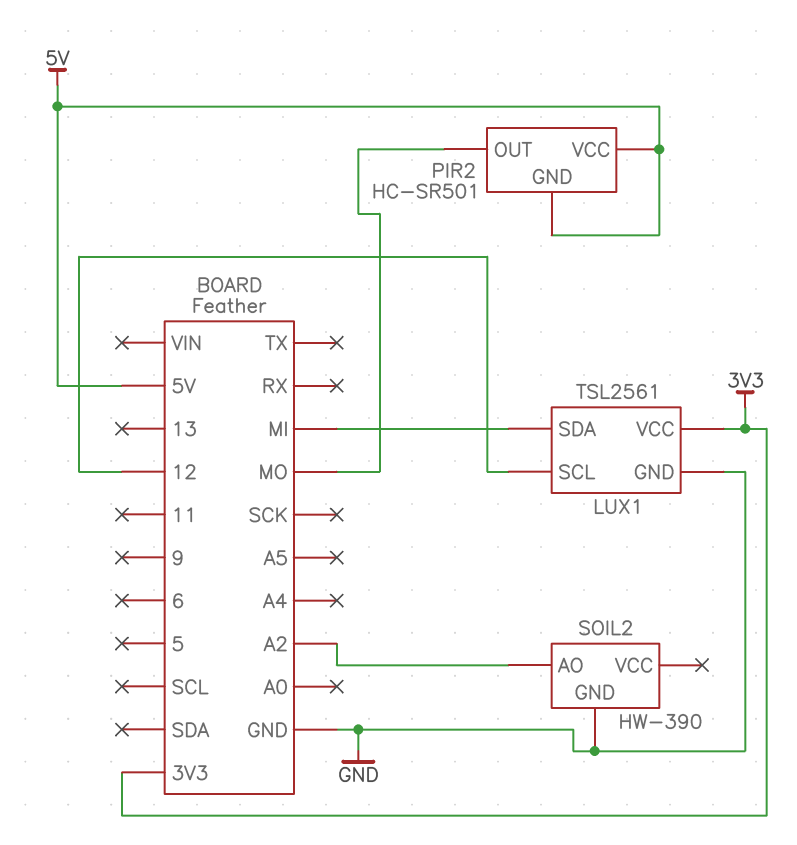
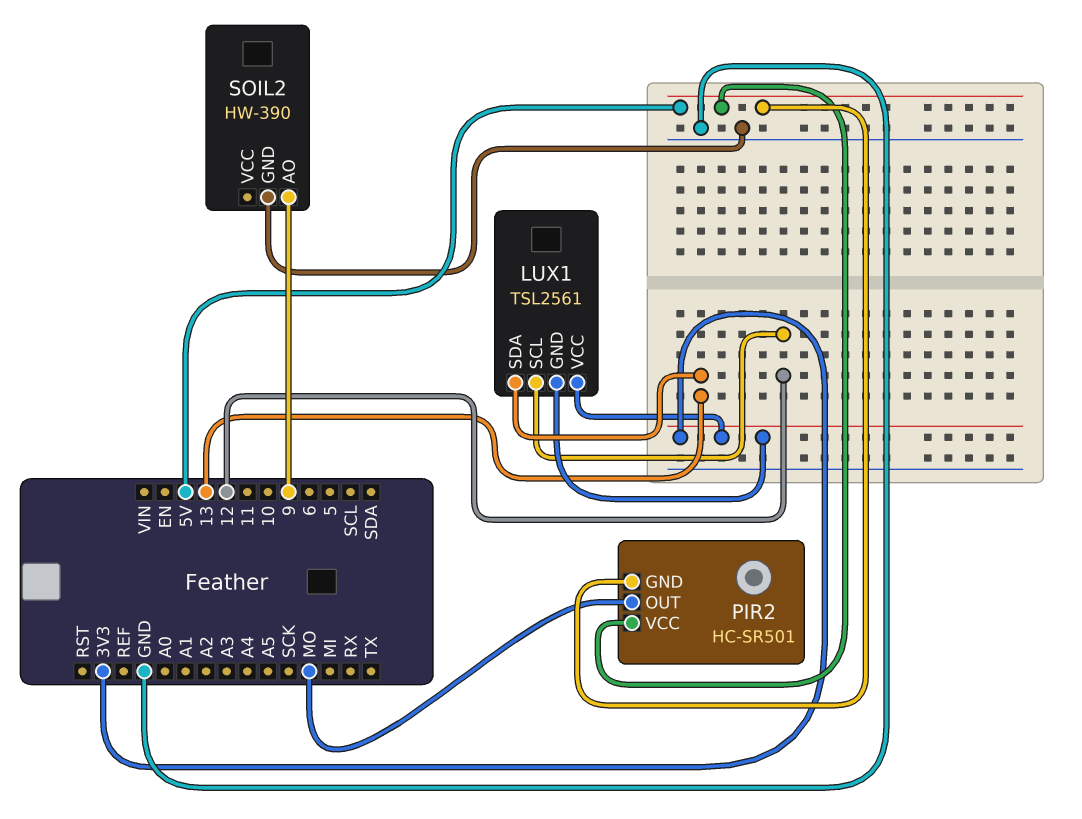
LUX1 pin GND: GND -> 3V3
LUX1 pin SDA: MI -> 13
SOIL2 pin AO: A2 -> 9

